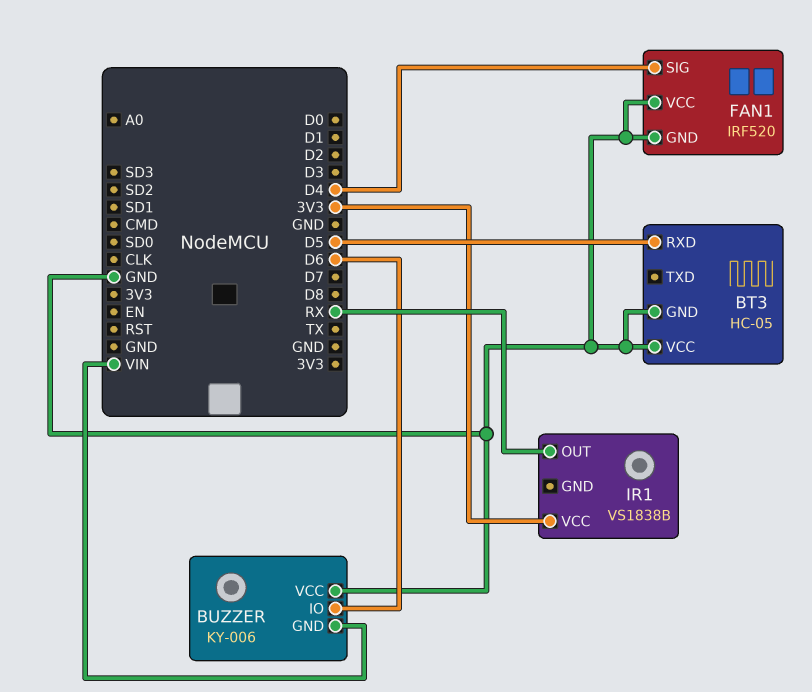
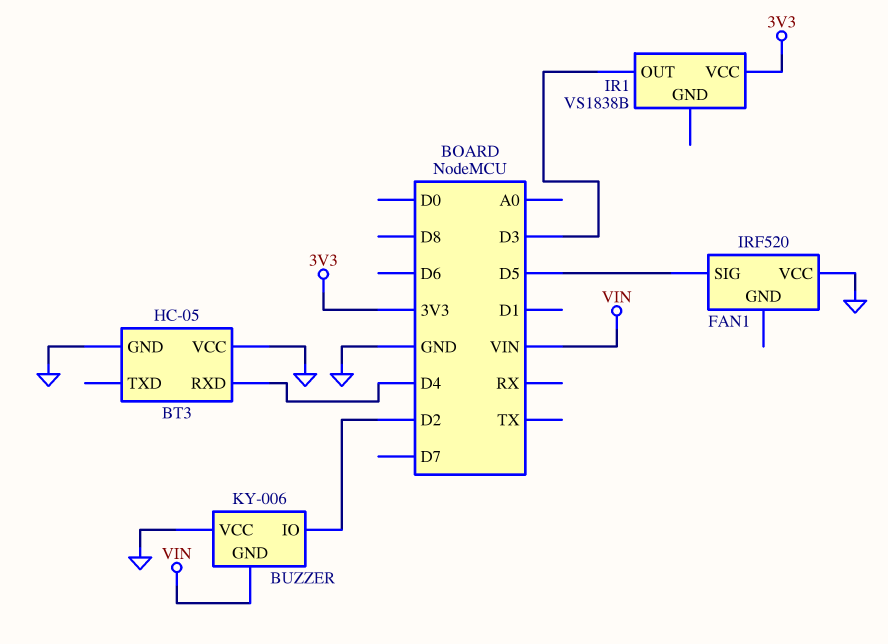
BT3 pin RXD: D5 -> D4
BUZZER pin IO: D6 -> D2
FAN1 pin GND: GND -> none
FAN1 pin SIG: D4 -> D5
IR1 pin OUT: RX -> D3

